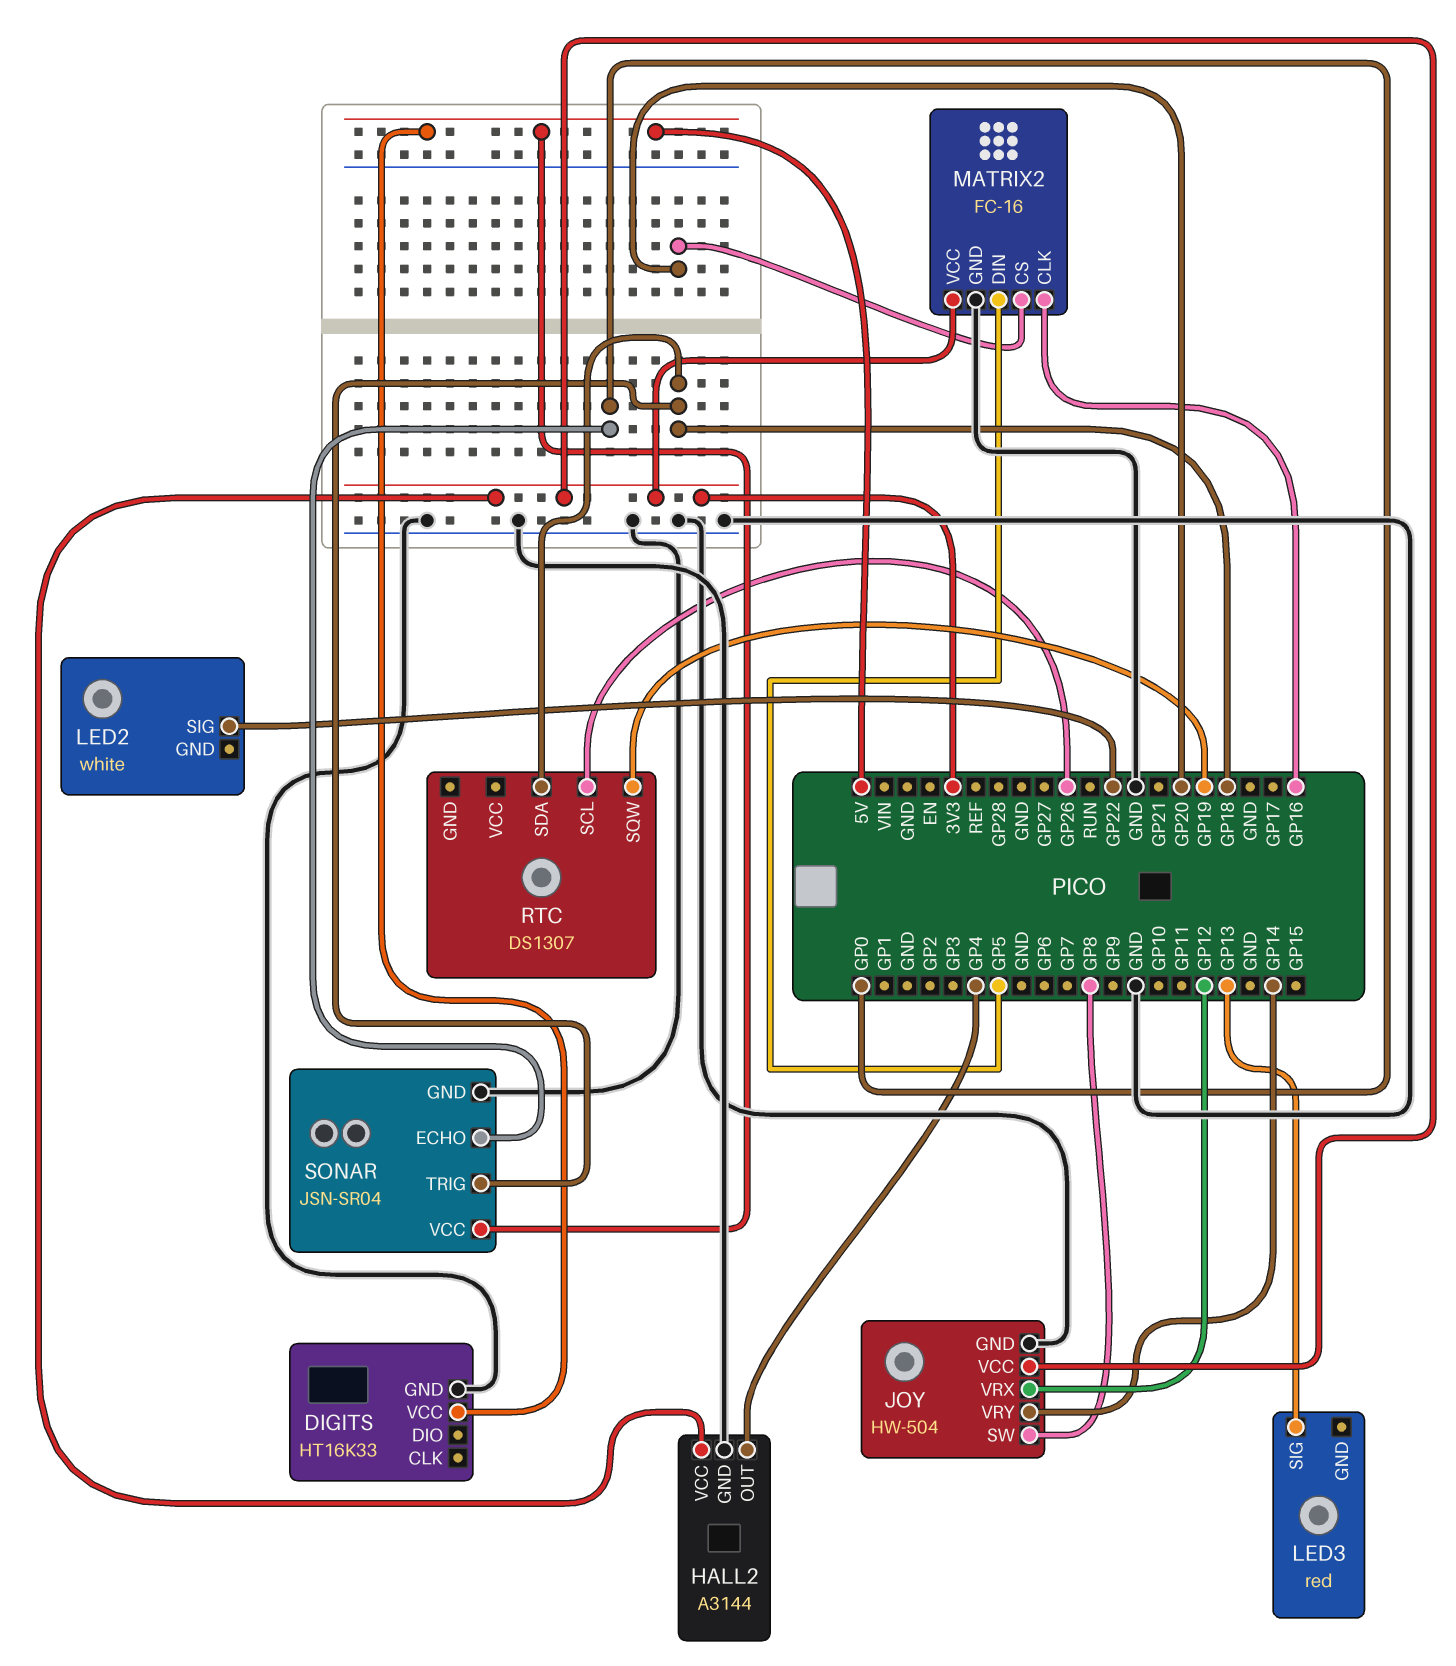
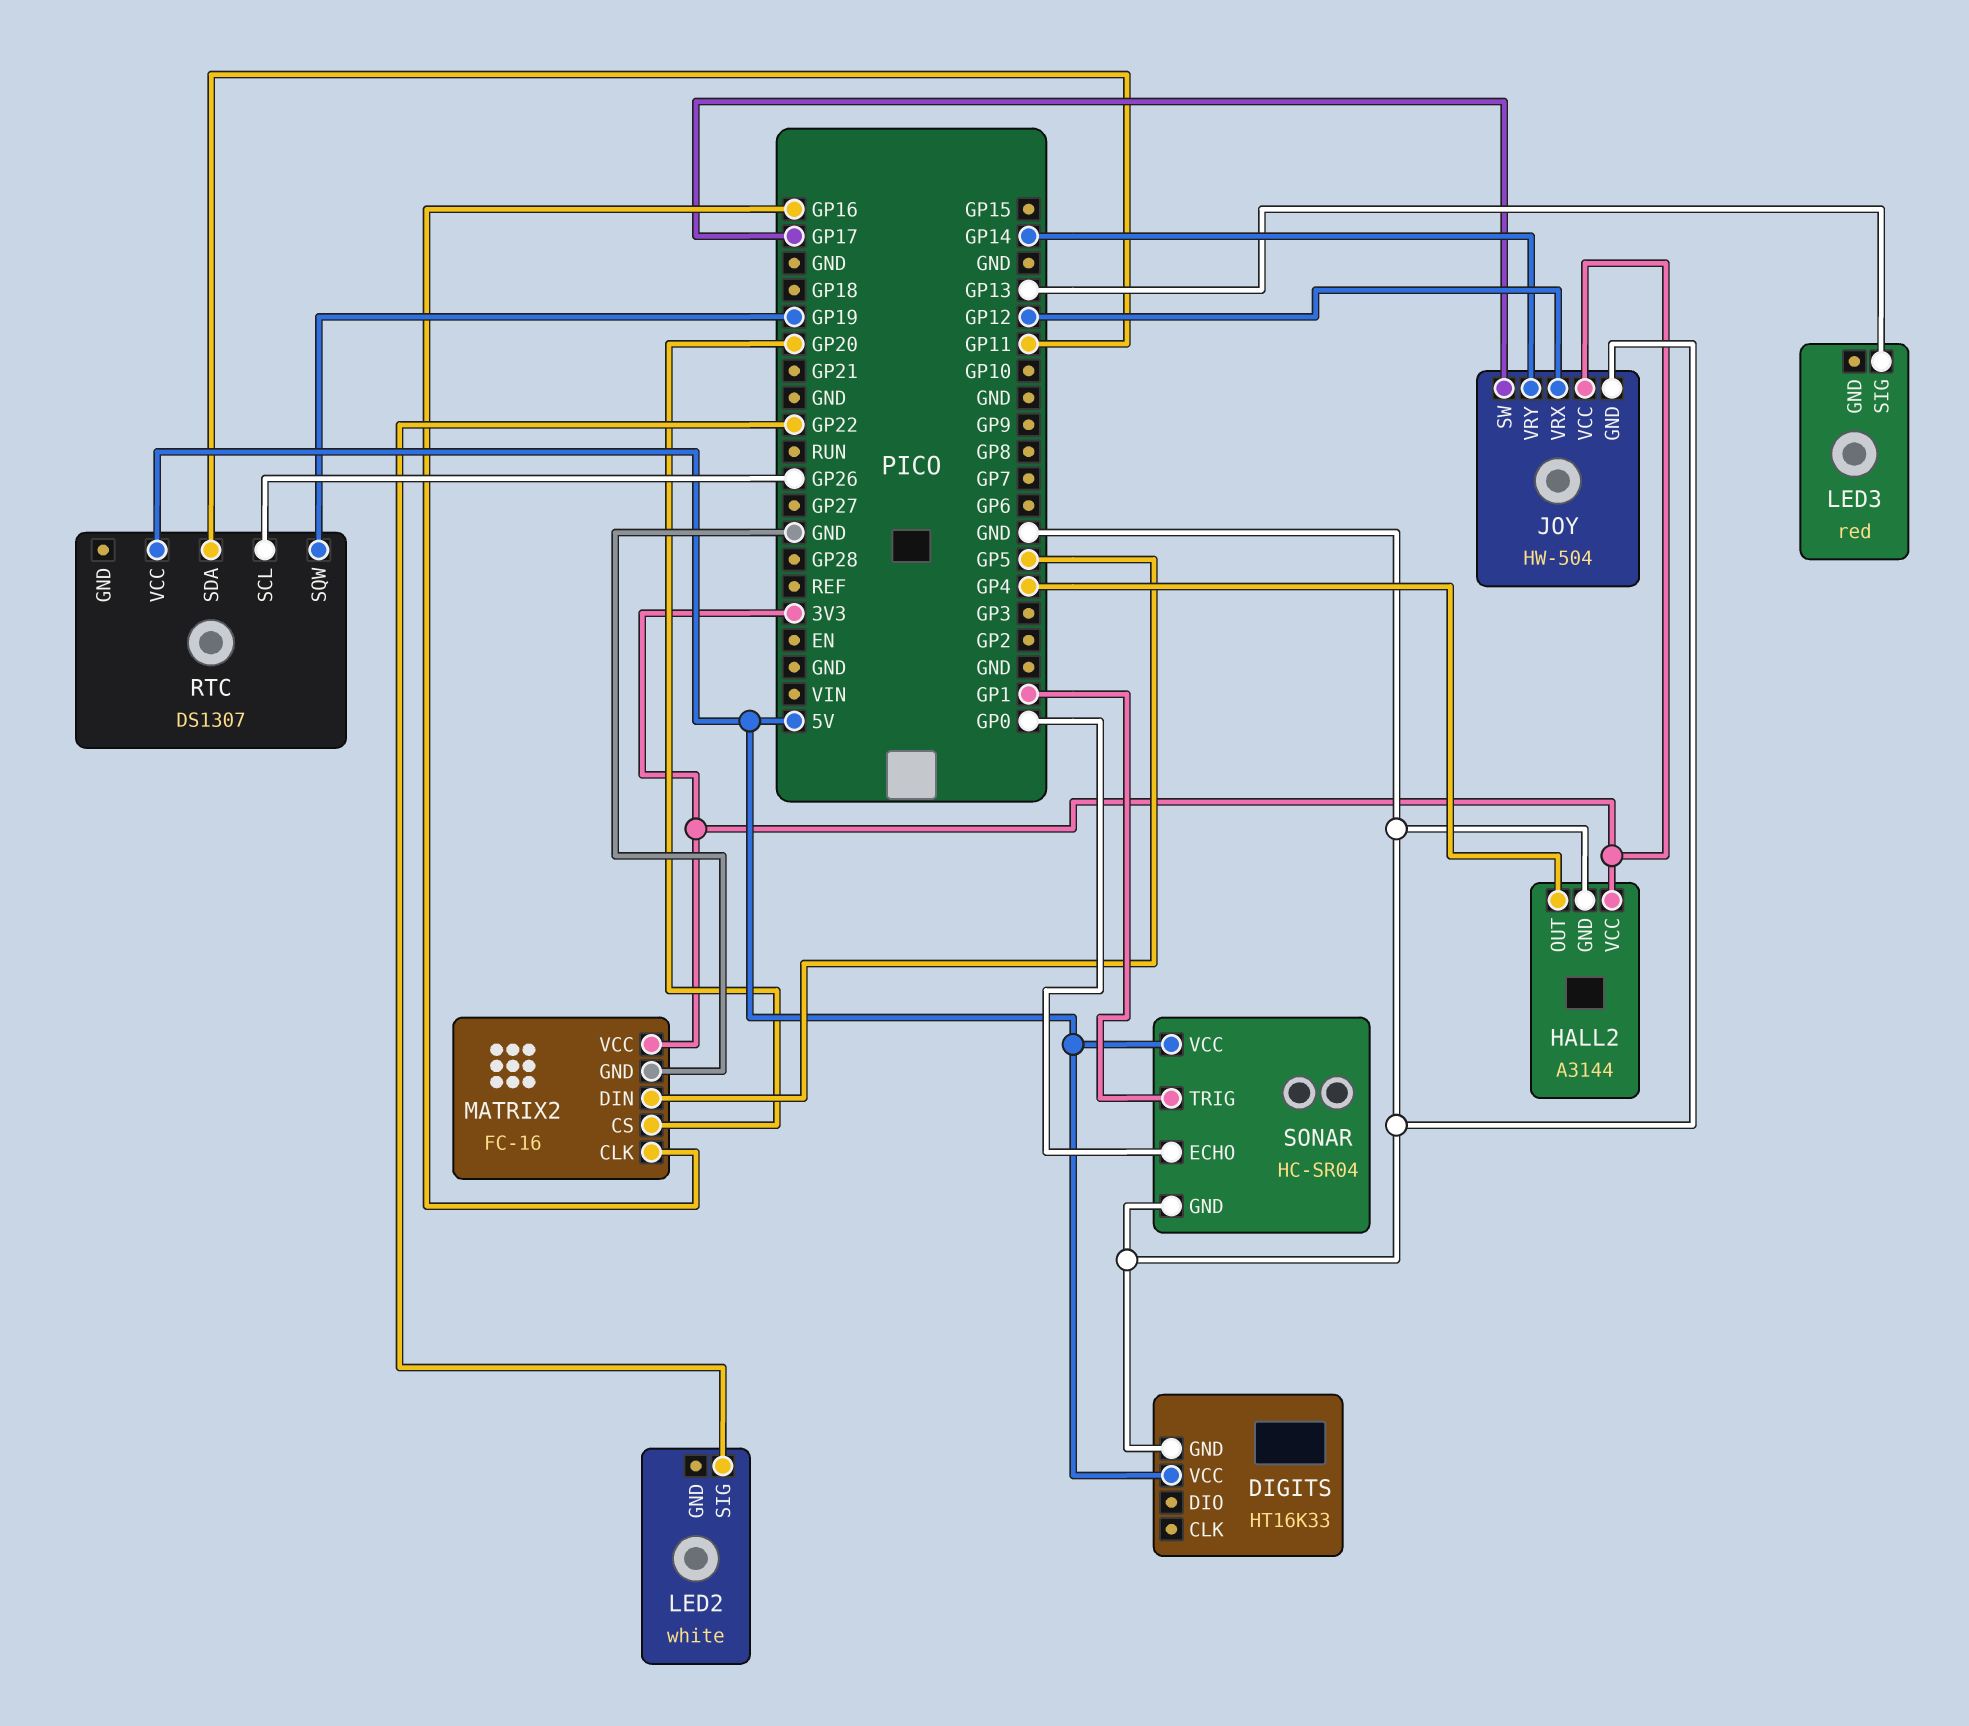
JOY pin SW: GP8 -> GP17
RTC pin SDA: GP18 -> GP11
RTC pin VCC: none -> 5V
SONAR: JSN-SR04 -> HC-SR04
SONAR pin TRIG: GP18 -> GP1

